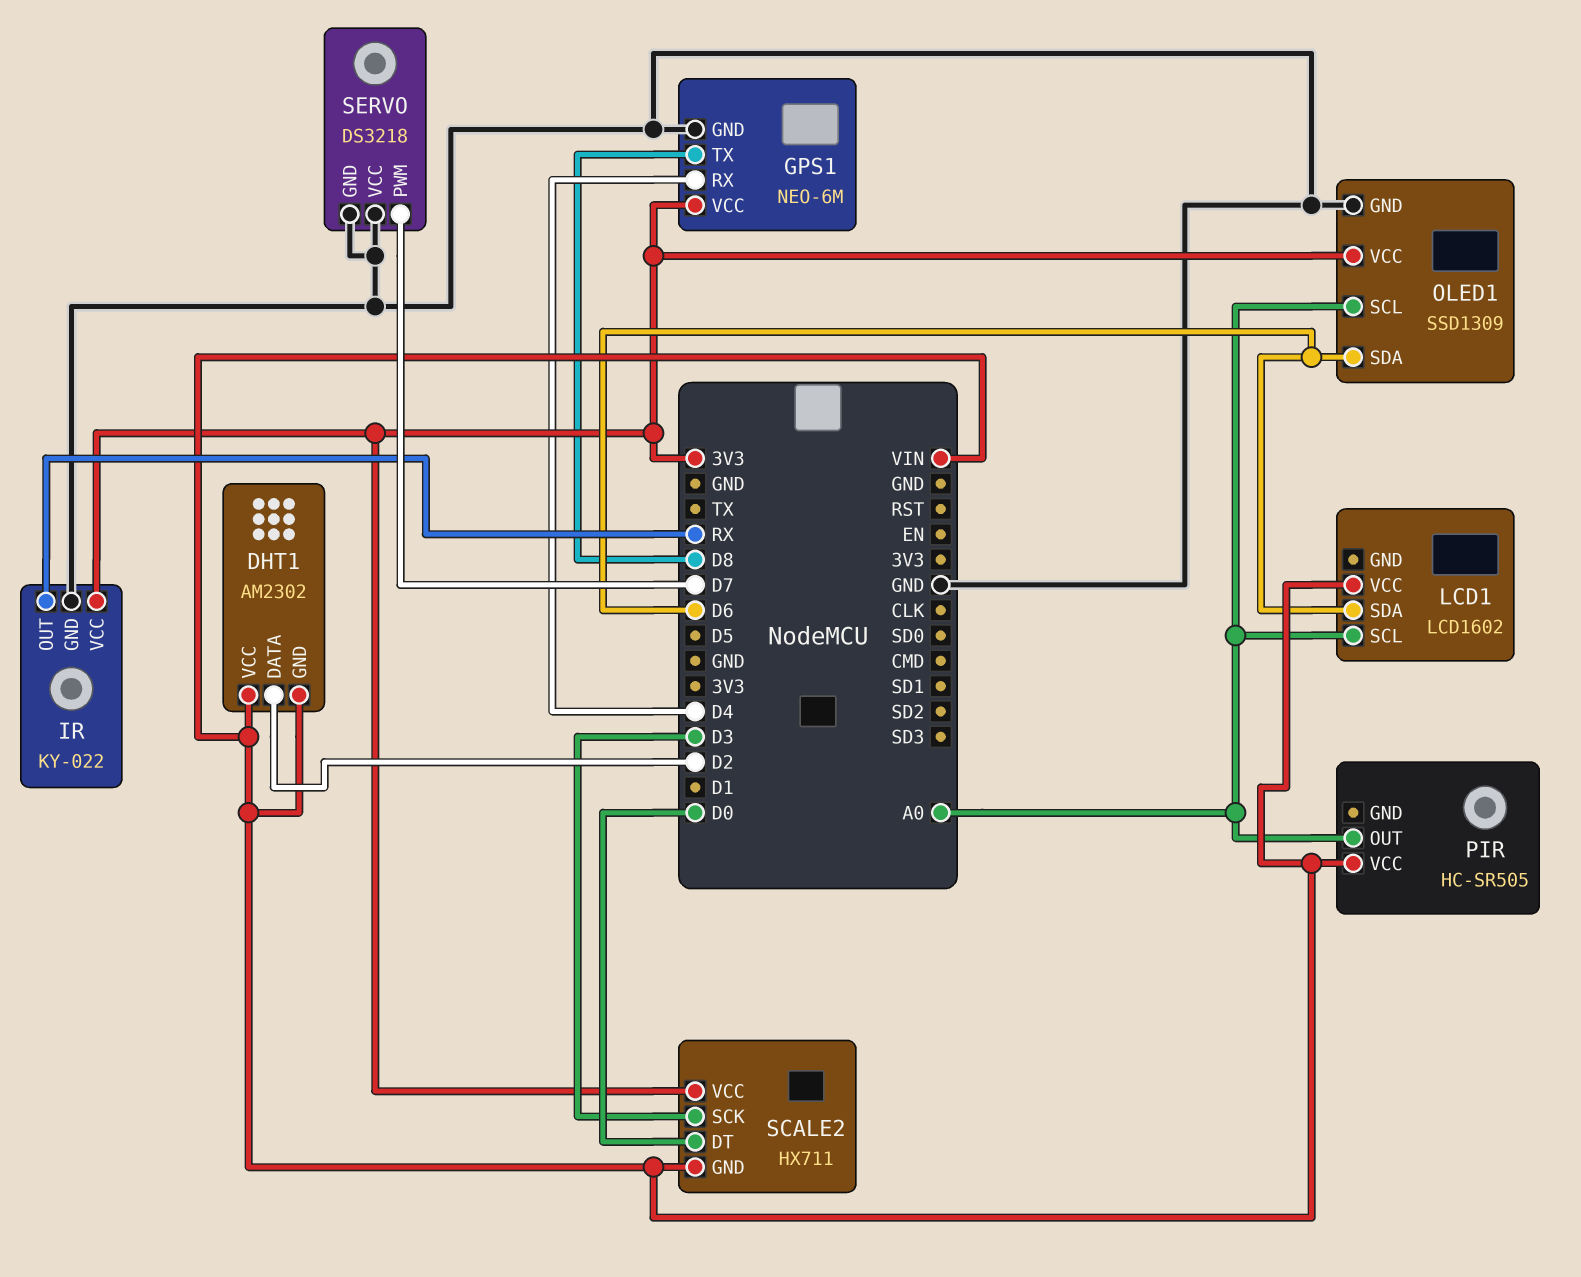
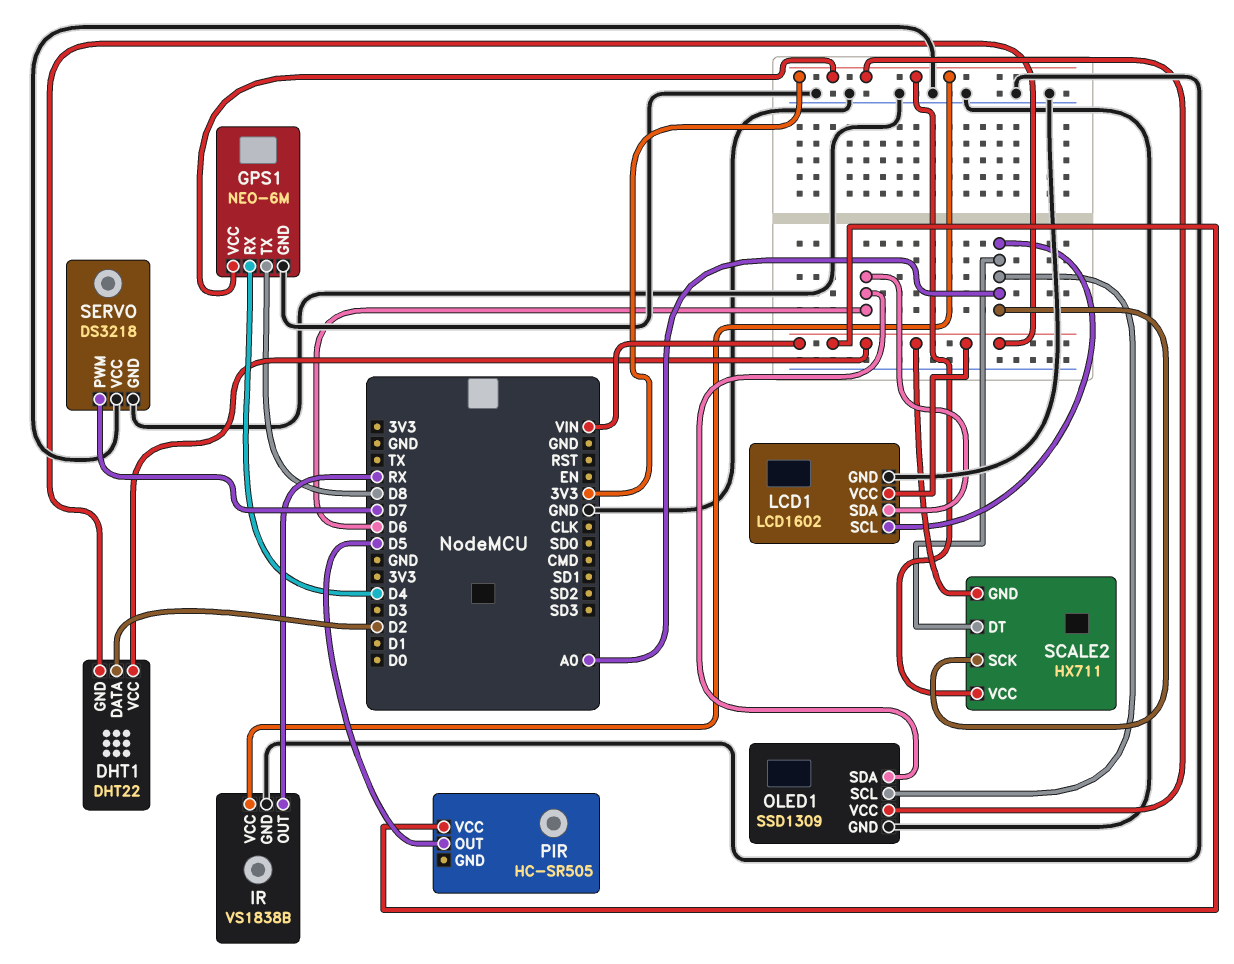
DHT1: AM2302 -> DHT22
IR: KY-022 -> VS1838B
LCD1 pin GND: none -> GND
PIR pin OUT: A0 -> D5
SCALE2 pin DT: D0 -> A0
SCALE2 pin SCK: D3 -> A0

